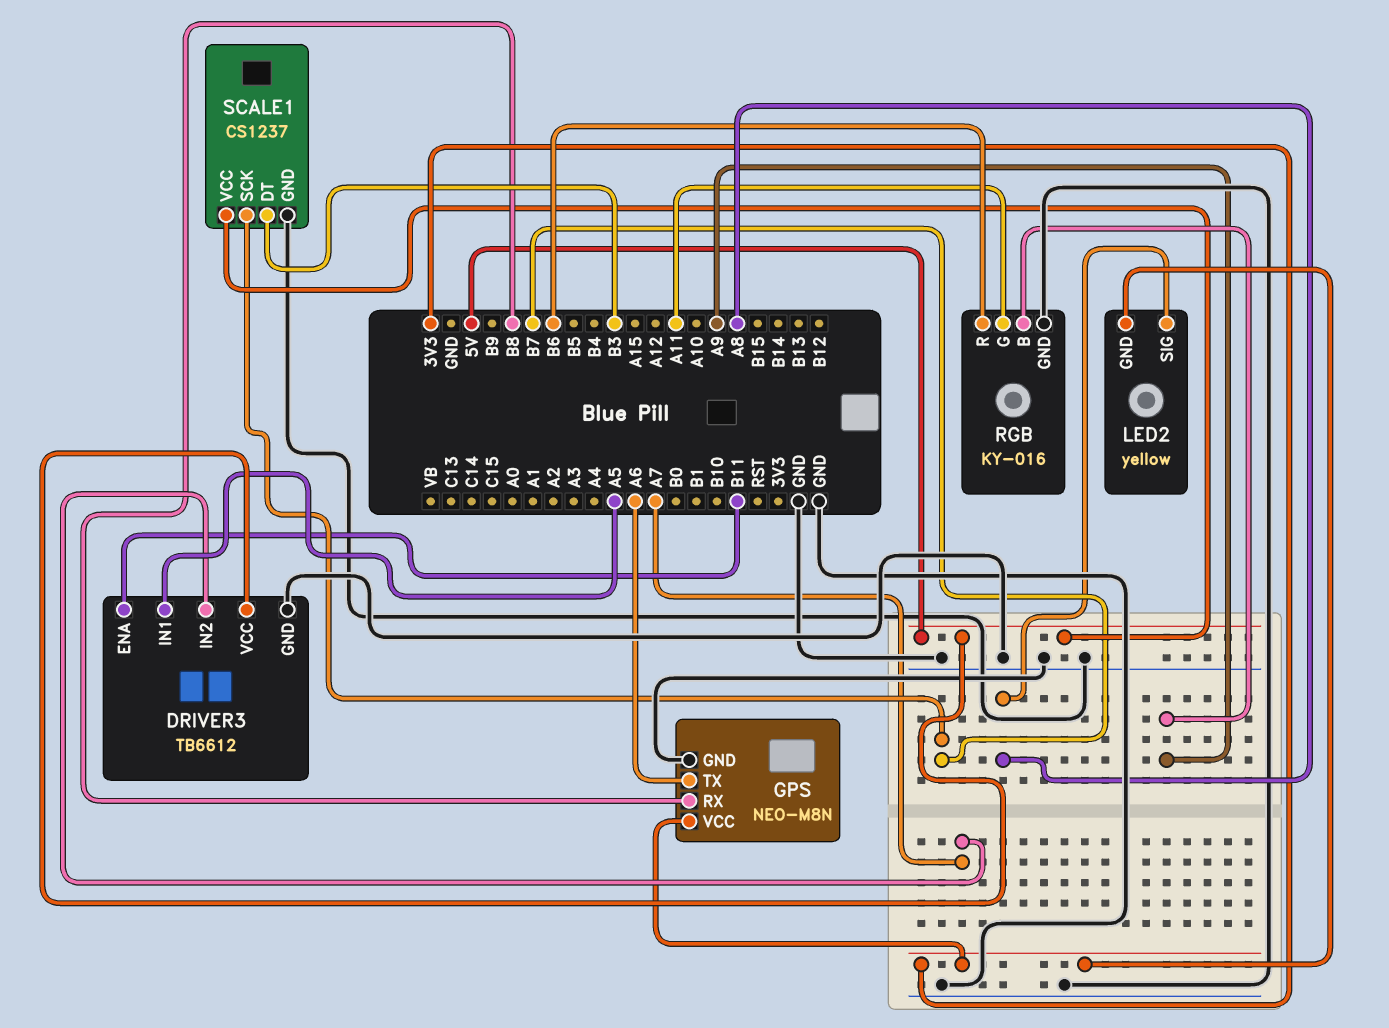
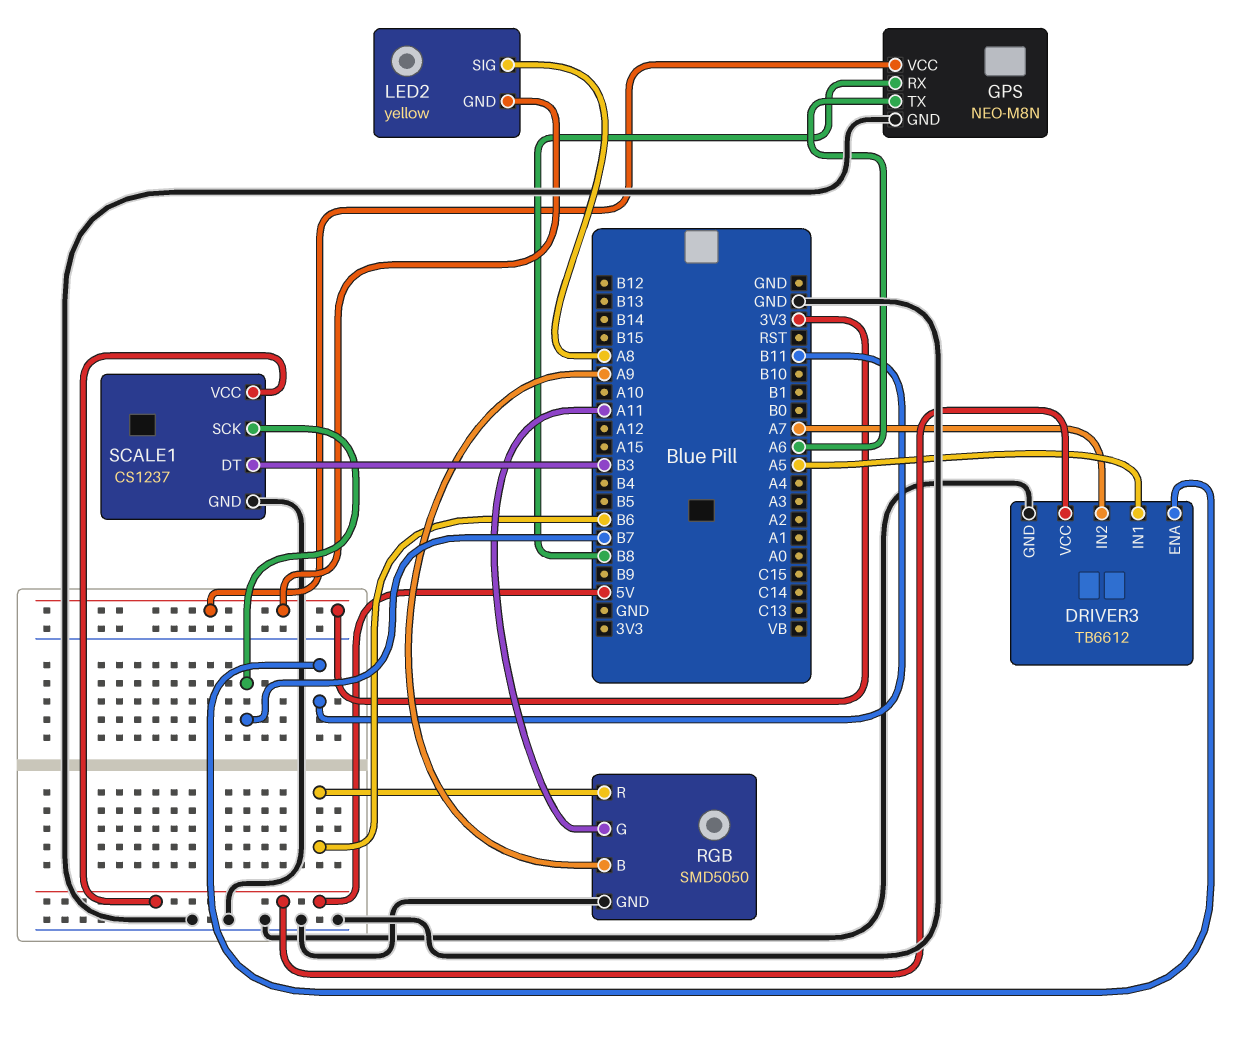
RGB: KY-016 -> SMD5050

